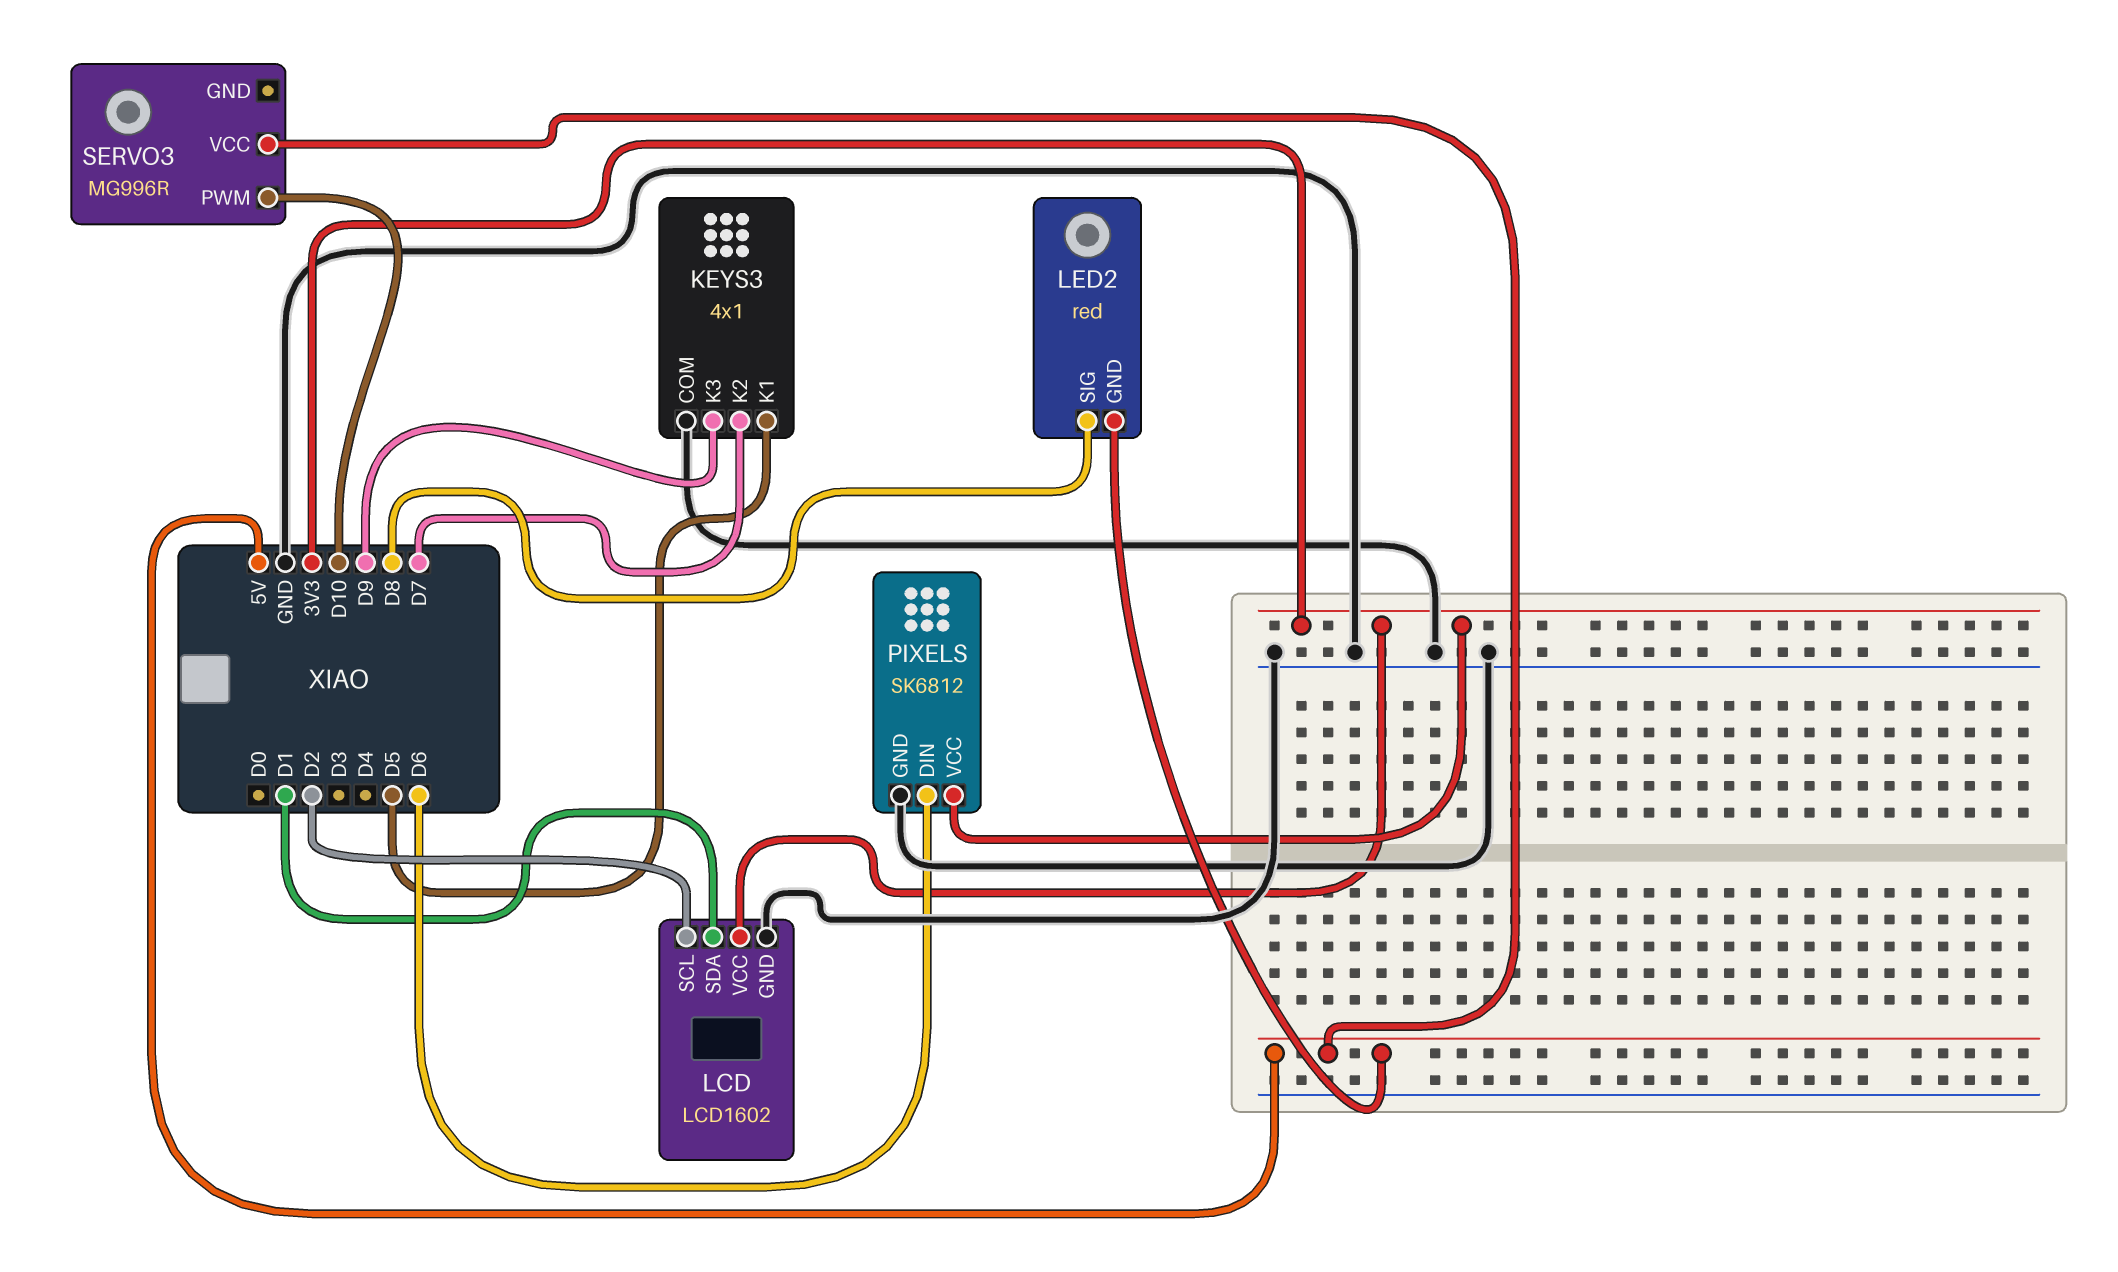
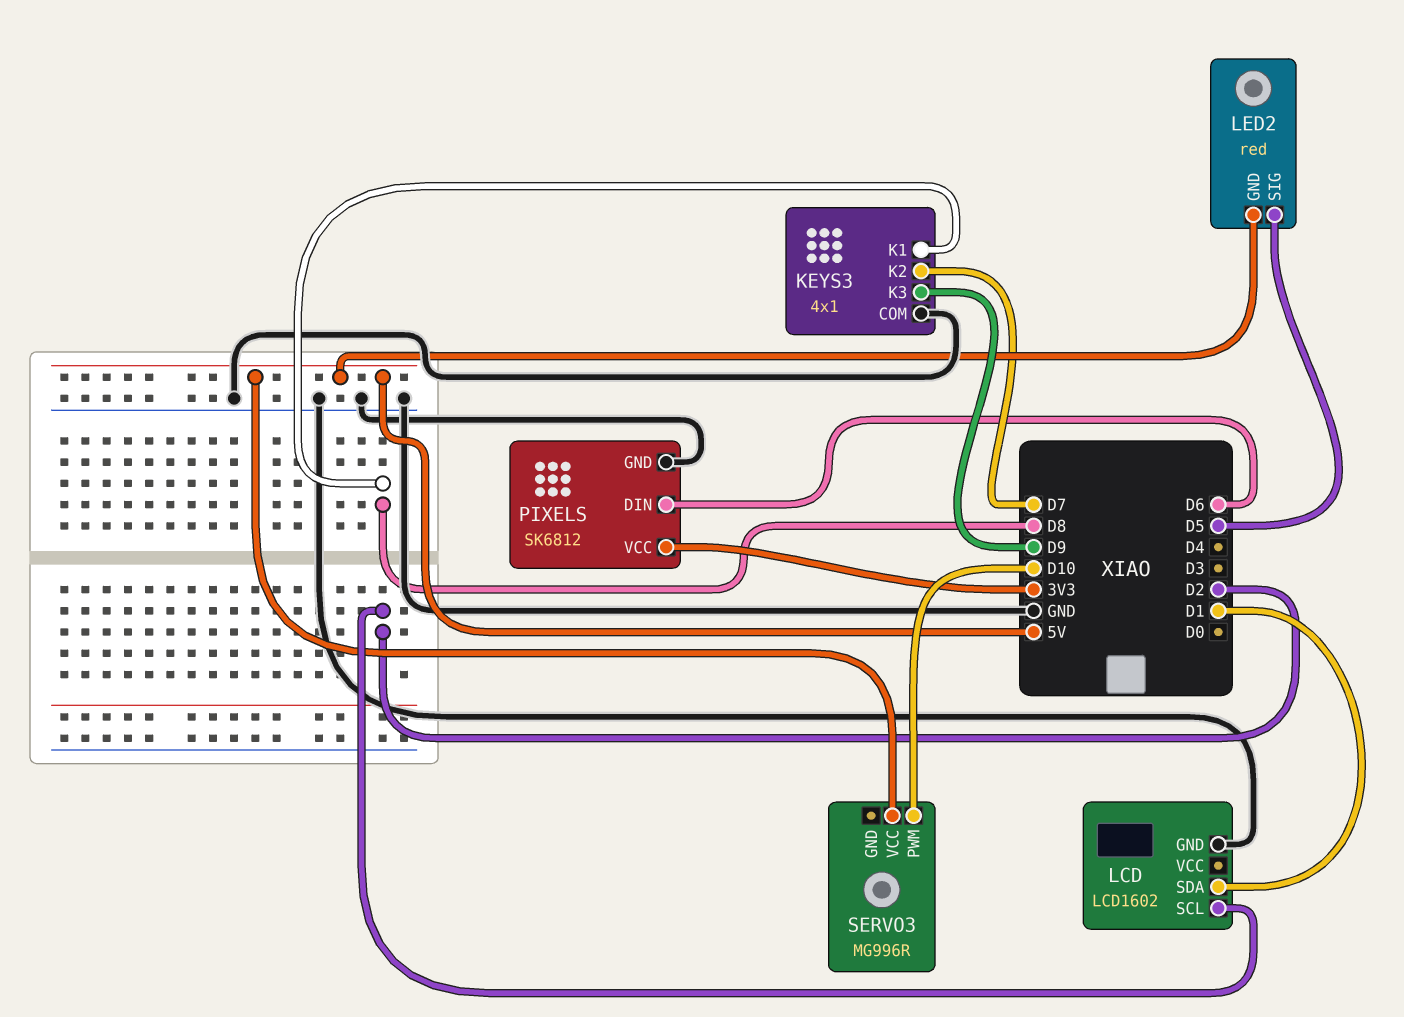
KEYS3 pin K1: D5 -> D8
LCD pin VCC: 3V3 -> none
LED2 pin SIG: D8 -> D5

